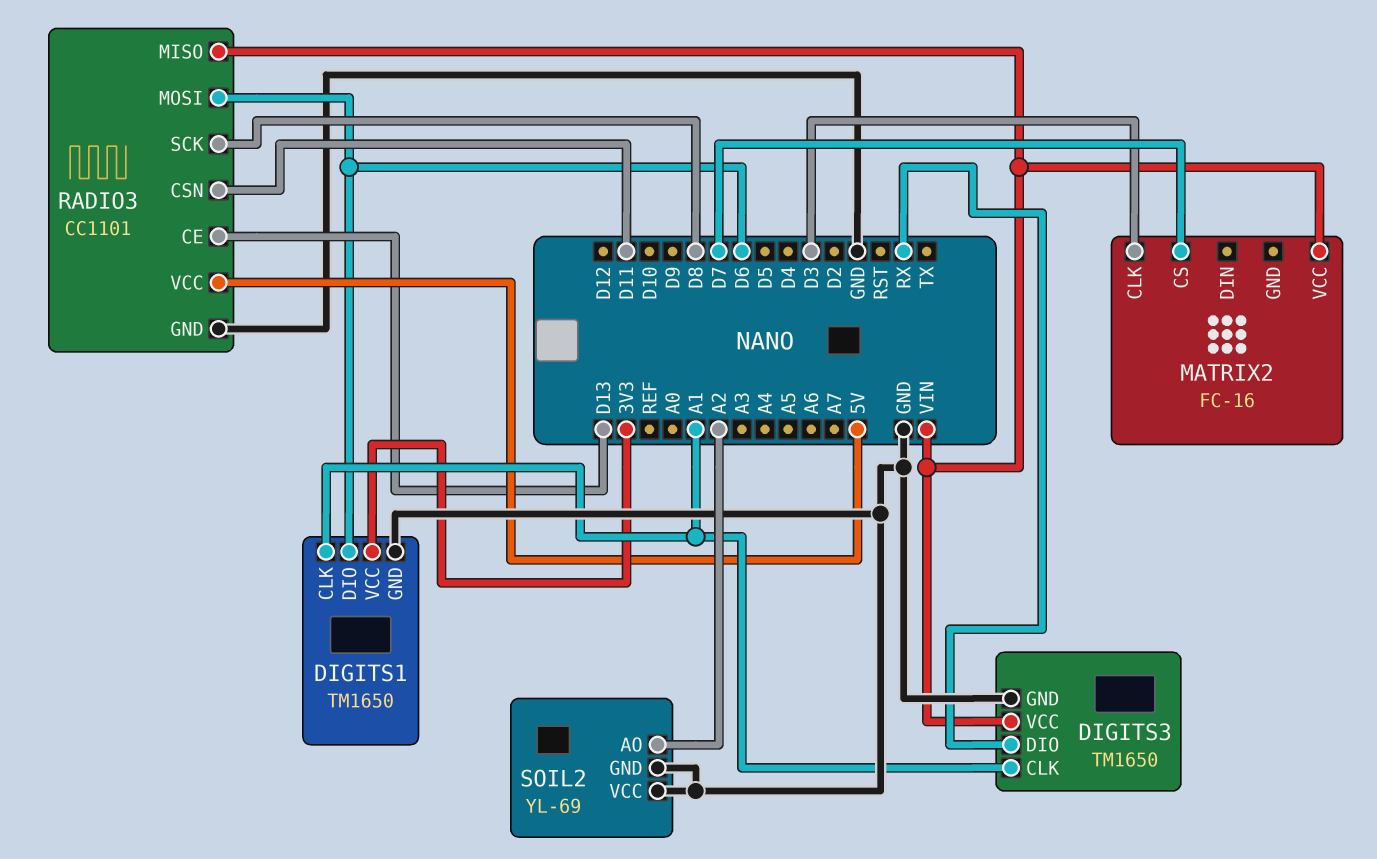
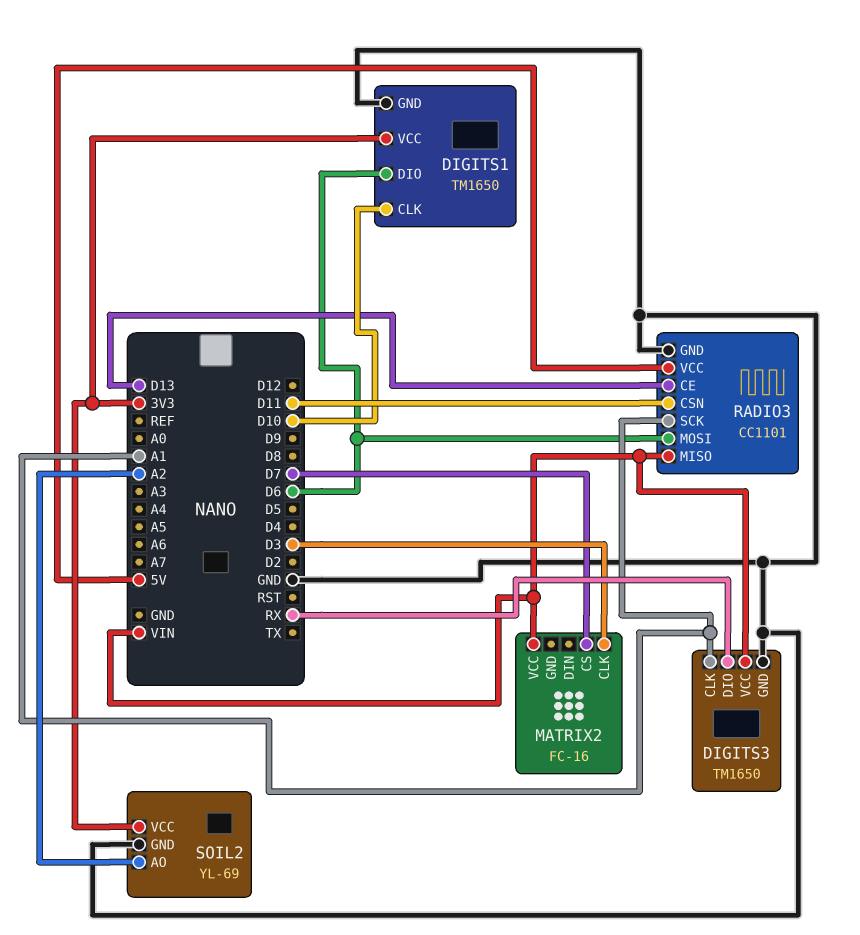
DIGITS1 pin CLK: A1 -> D10
RADIO3 pin SCK: D8 -> A1
SOIL2 pin VCC: GND -> 3V3

